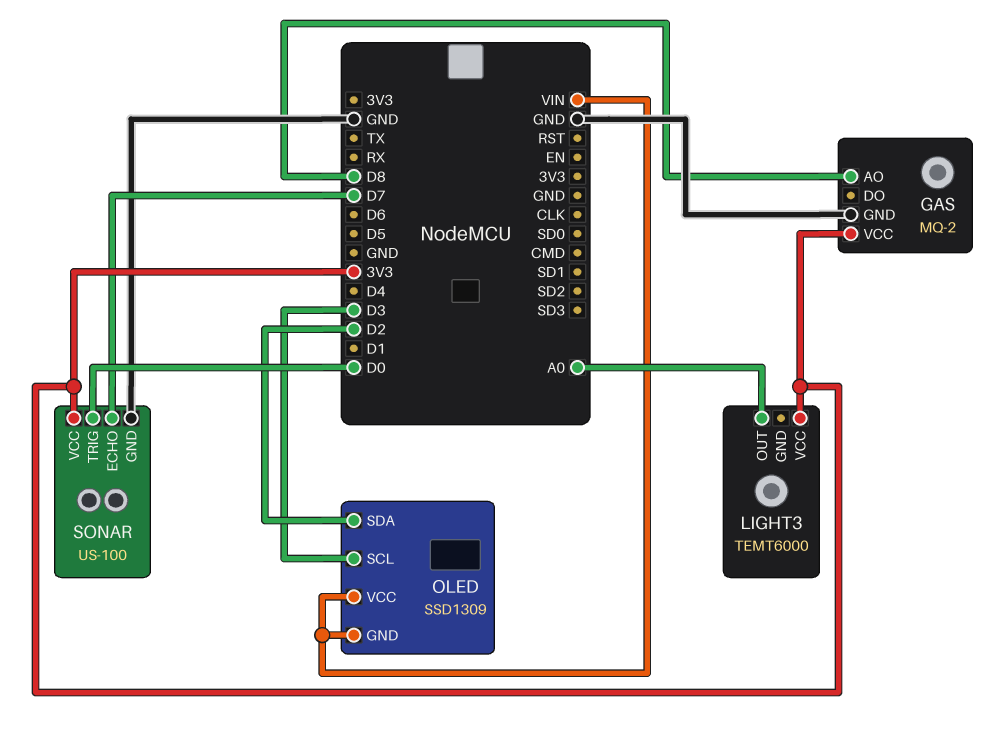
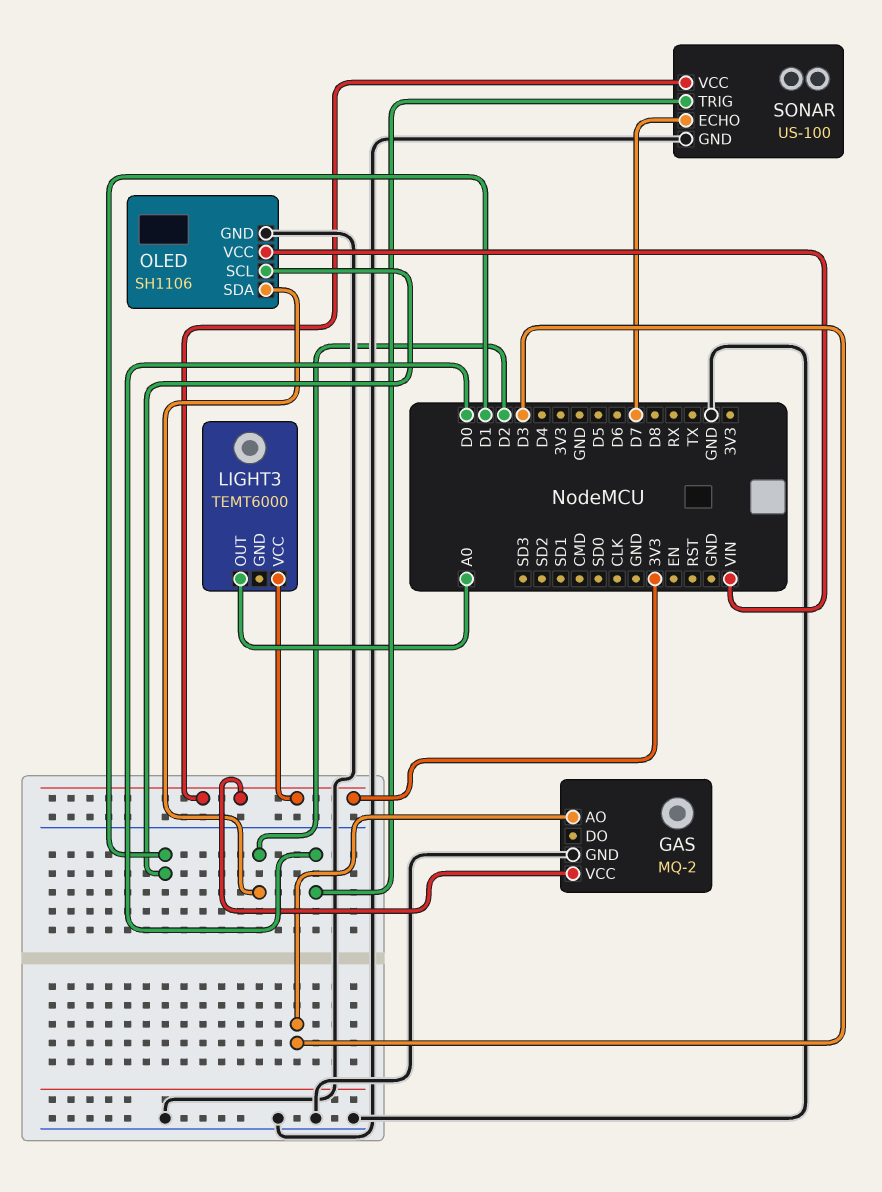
GAS pin AO: D8 -> D3
OLED: SSD1309 -> SH1106
OLED pin GND: VIN -> GND
OLED pin SCL: D3 -> D1

